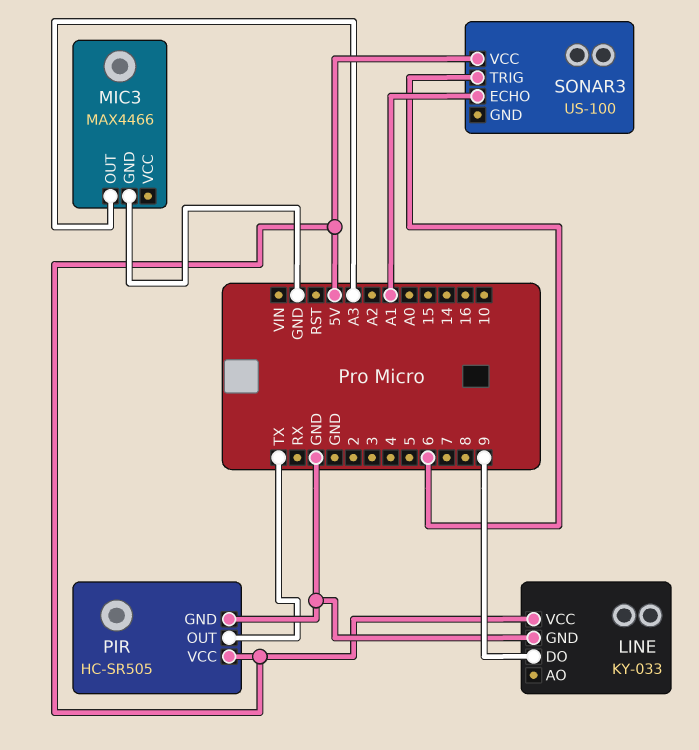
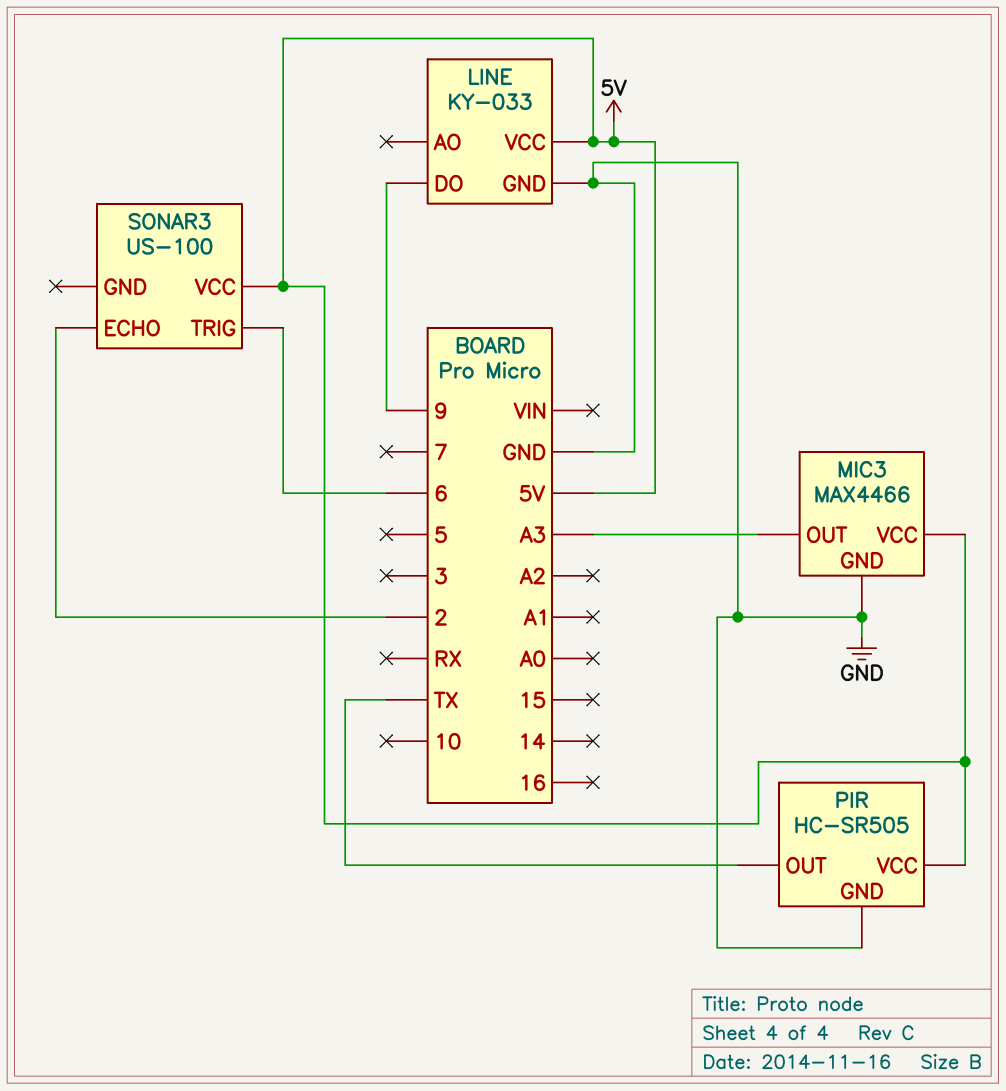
MIC3 pin VCC: none -> 5V
SONAR3 pin ECHO: A1 -> 2

